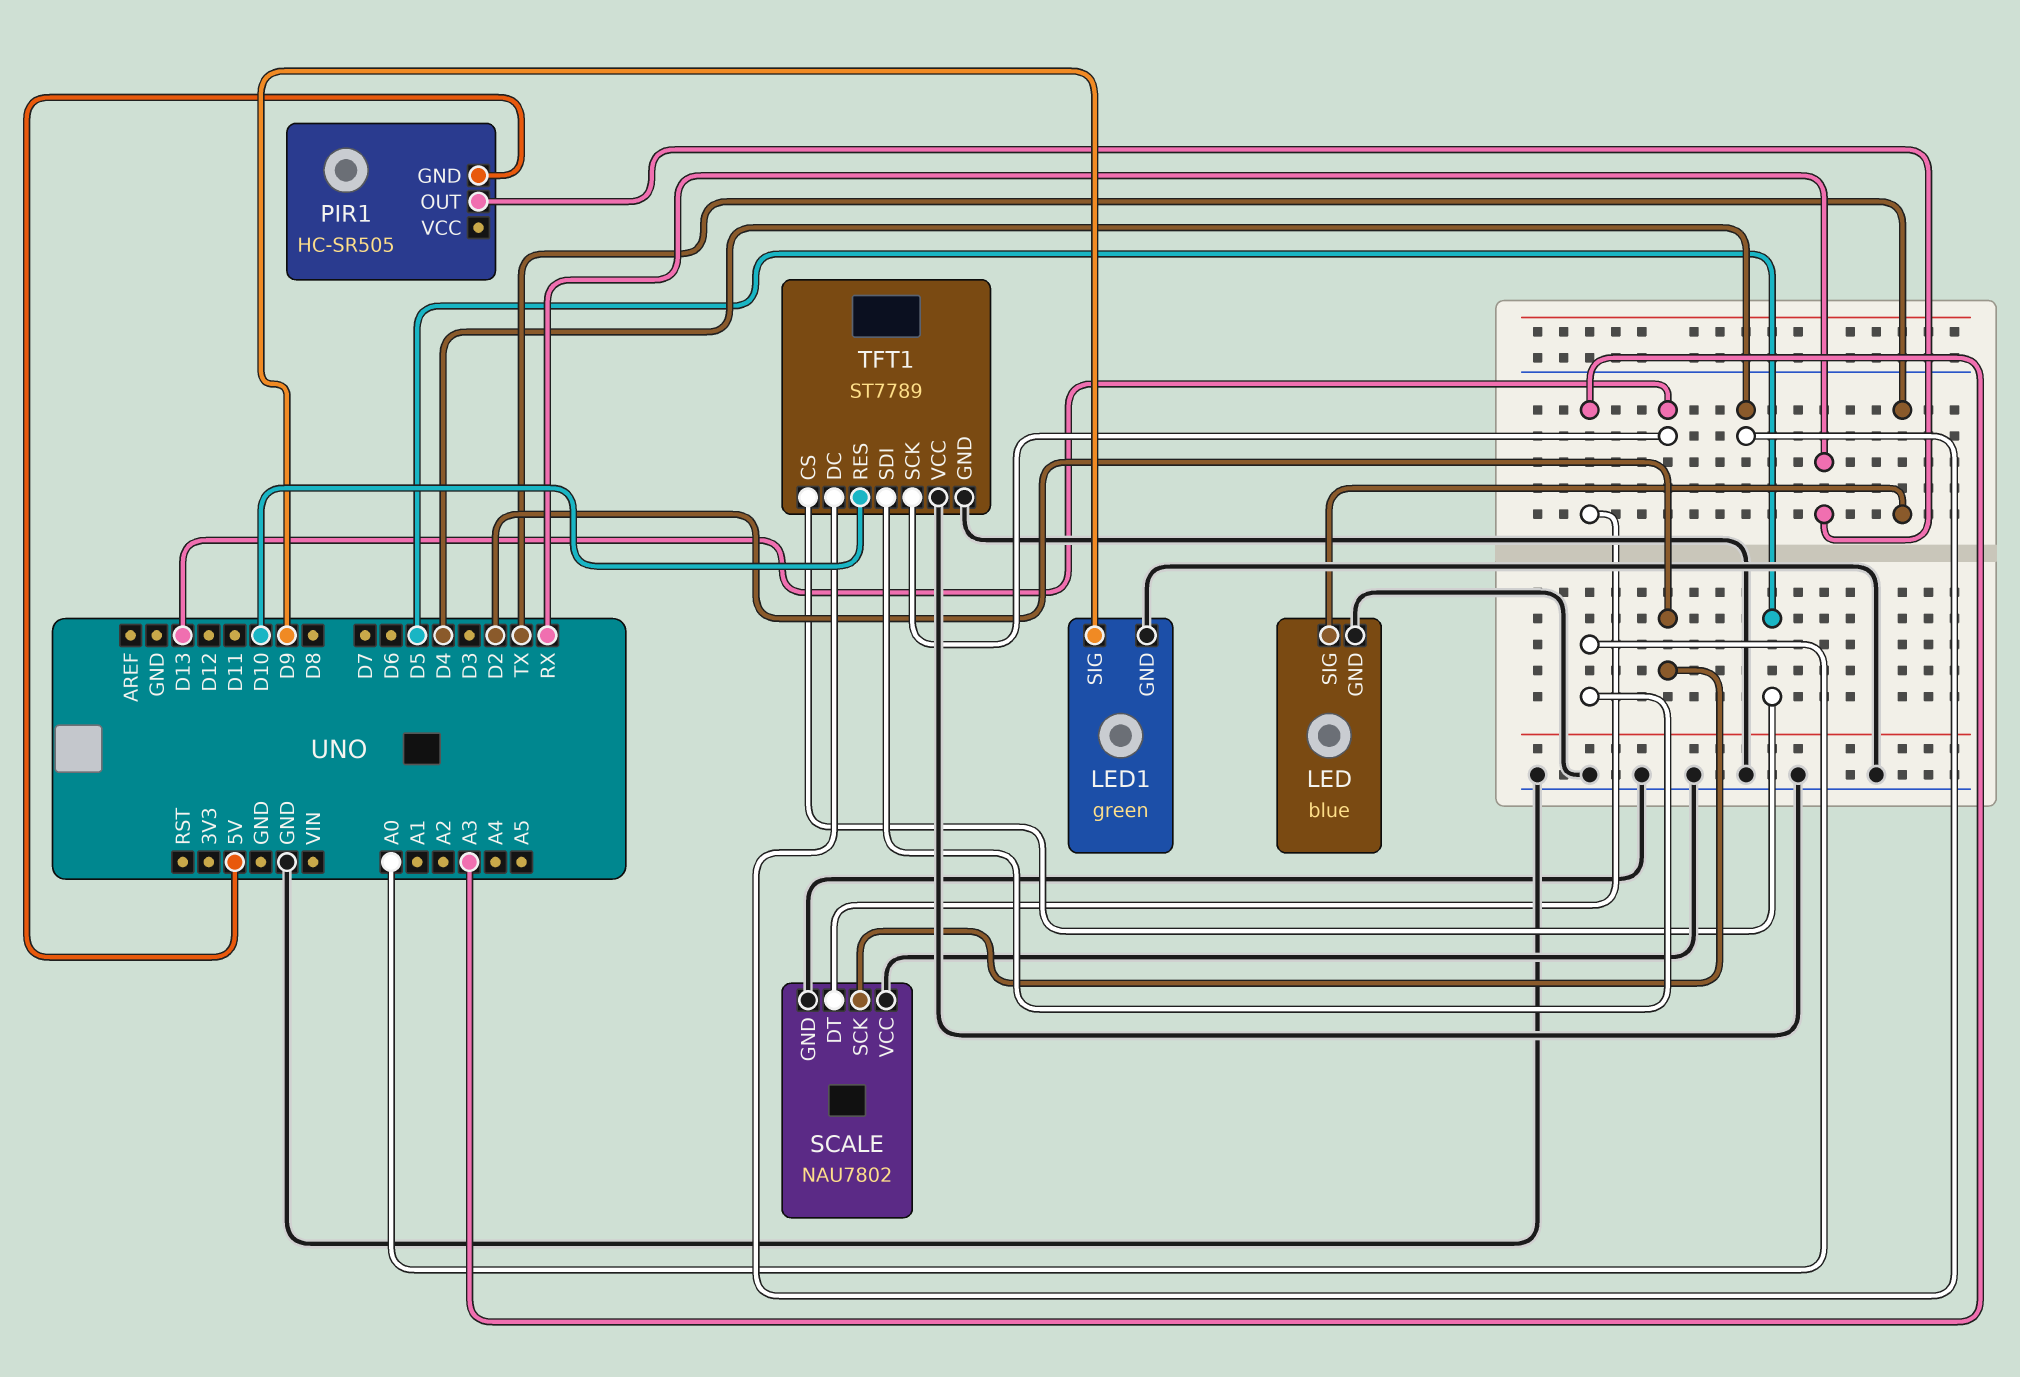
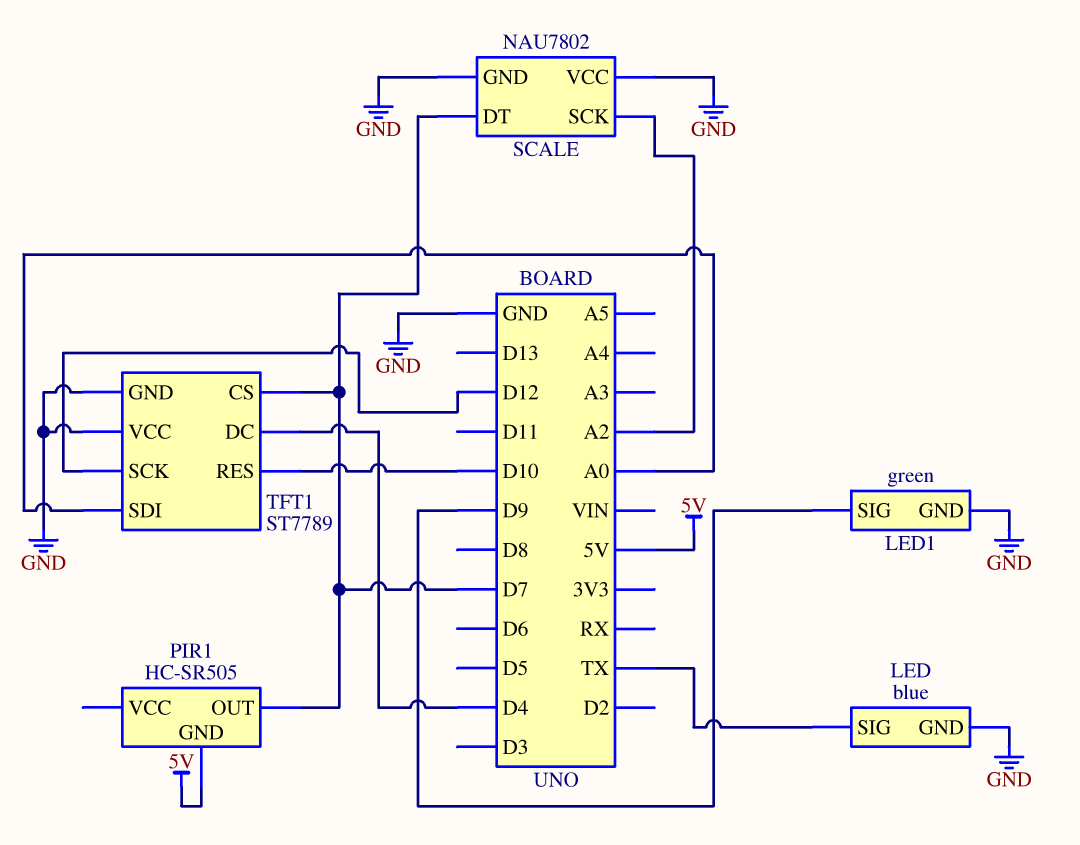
PIR1 pin OUT: RX -> D7
SCALE pin DT: A3 -> D7
SCALE pin SCK: D2 -> A2
TFT1 pin CS: D5 -> D7
TFT1 pin SCK: D13 -> D12

